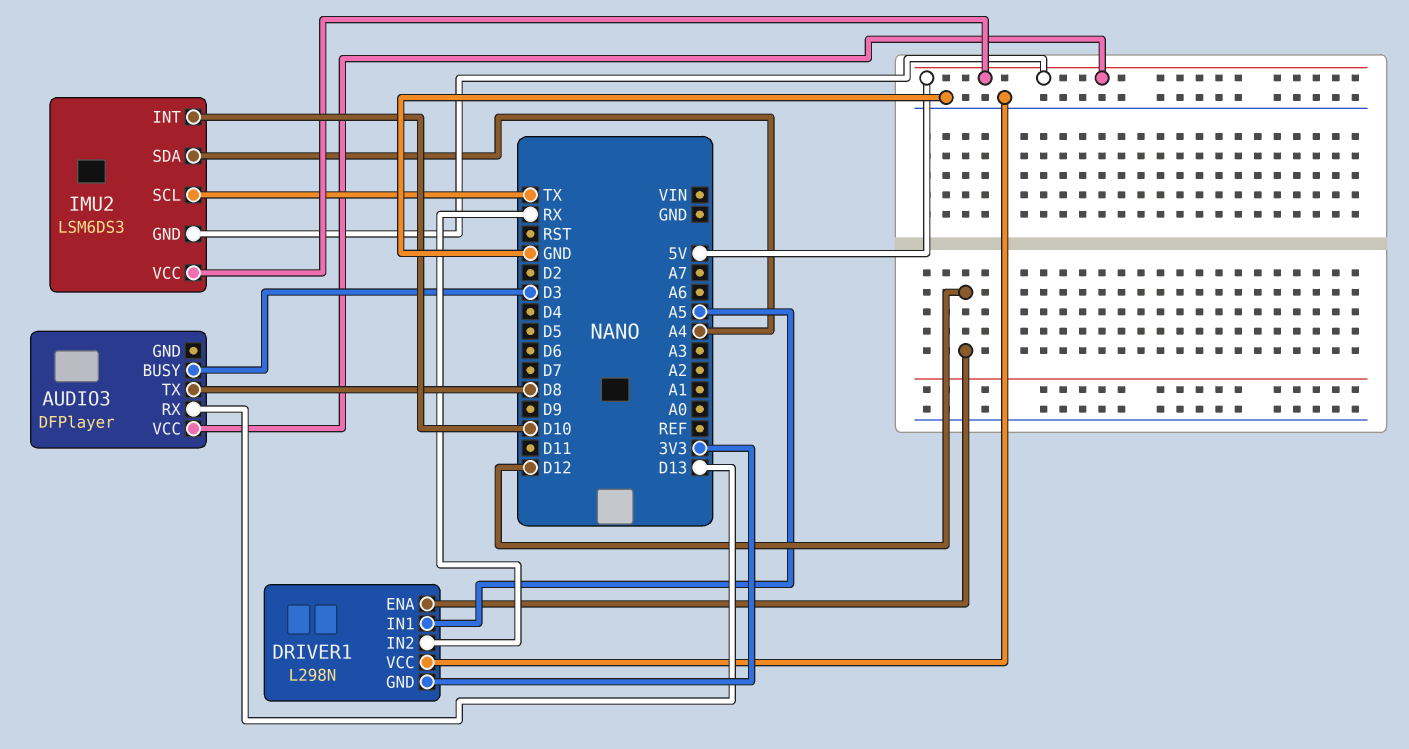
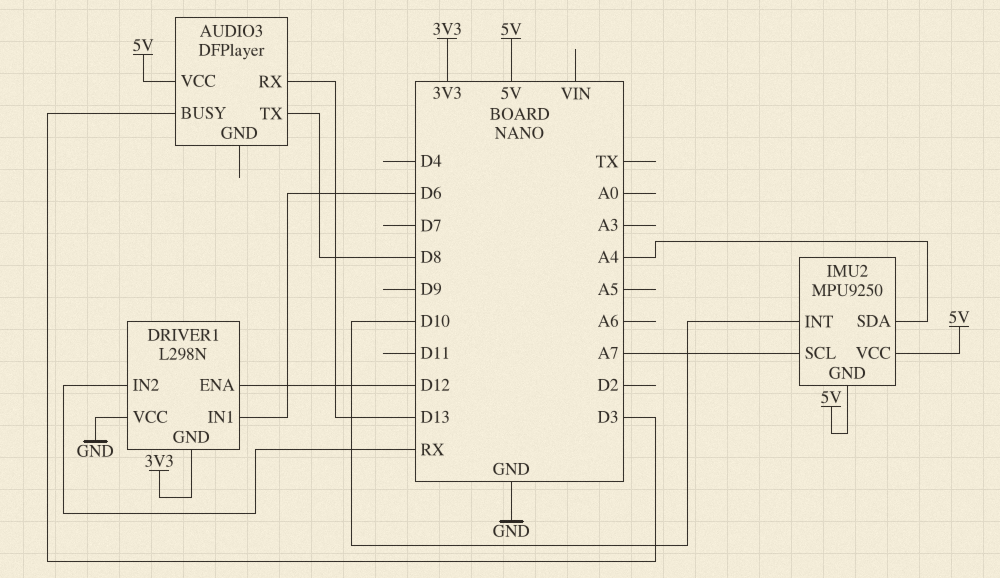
DRIVER1 pin IN1: A5 -> D6
IMU2: LSM6DS3 -> MPU9250
IMU2 pin SCL: TX -> A7

